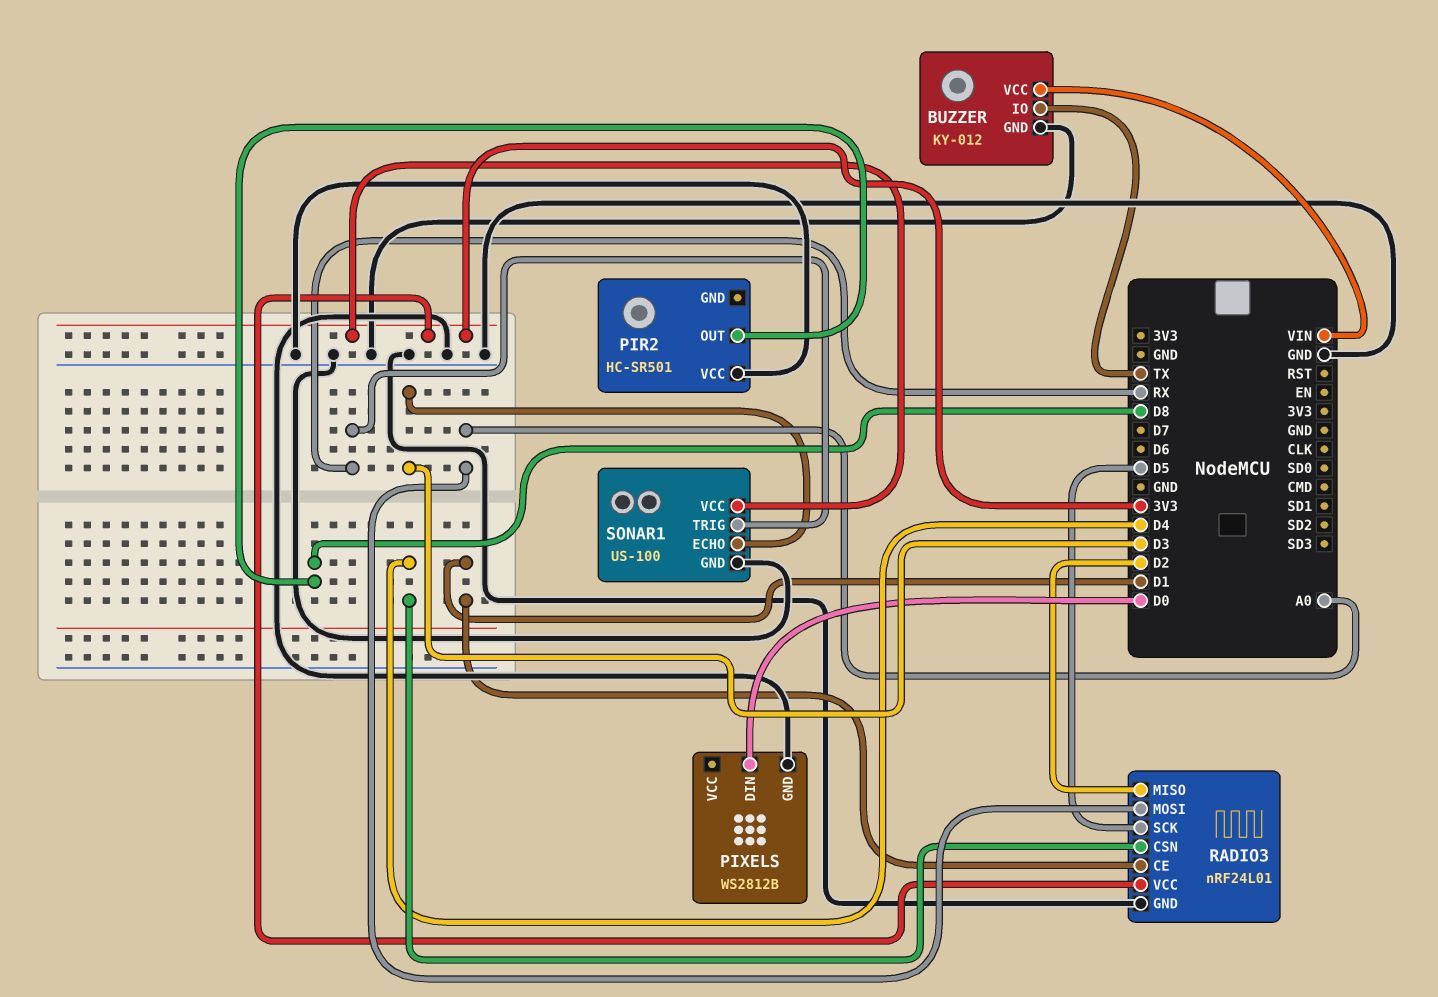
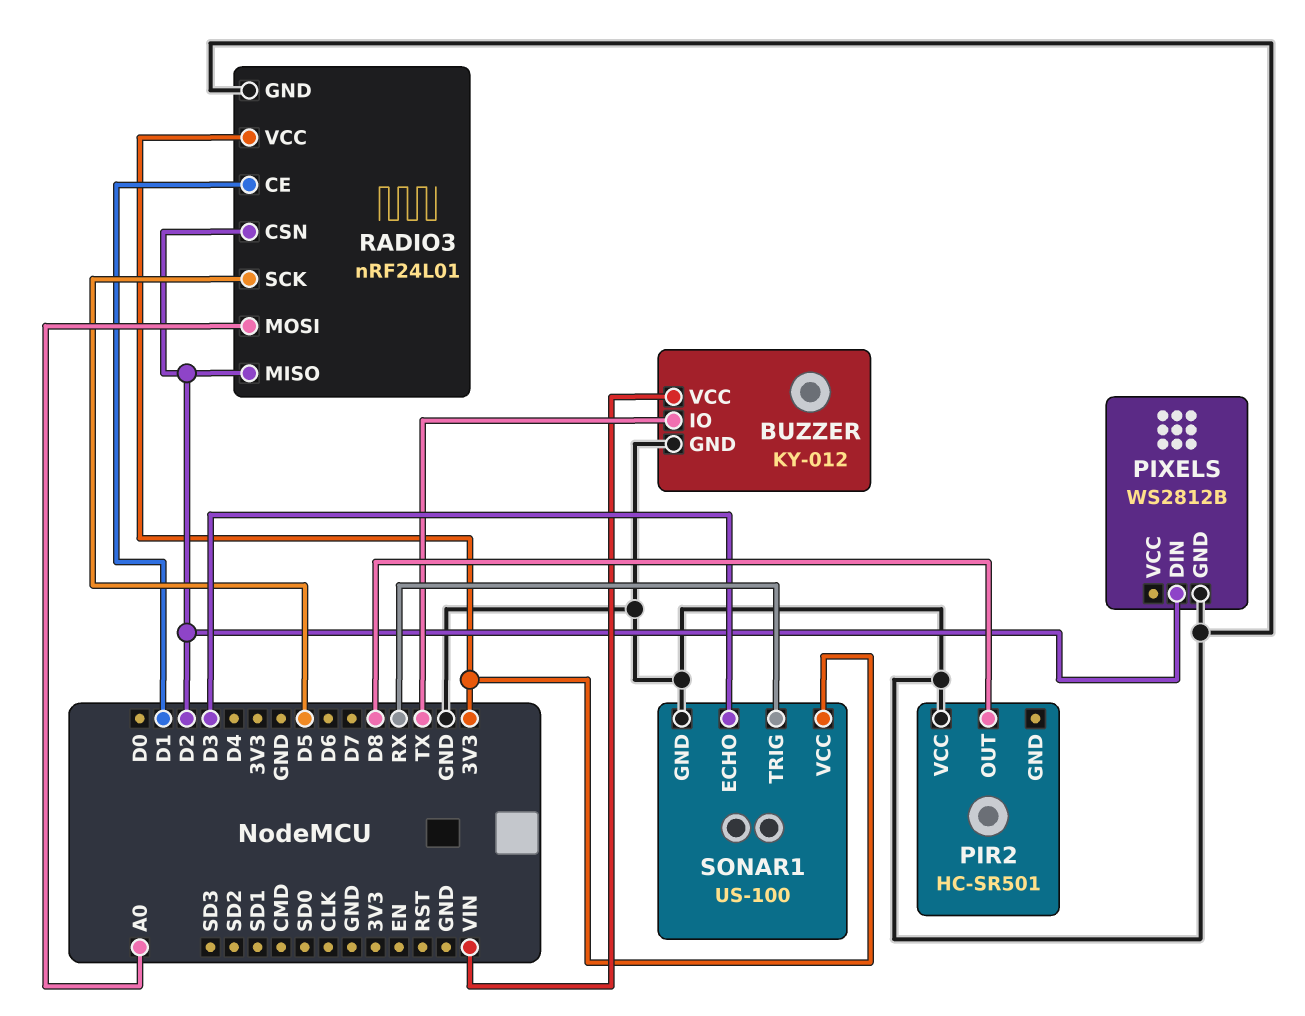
PIXELS pin DIN: D0 -> D2
RADIO3 pin CSN: D4 -> D2

